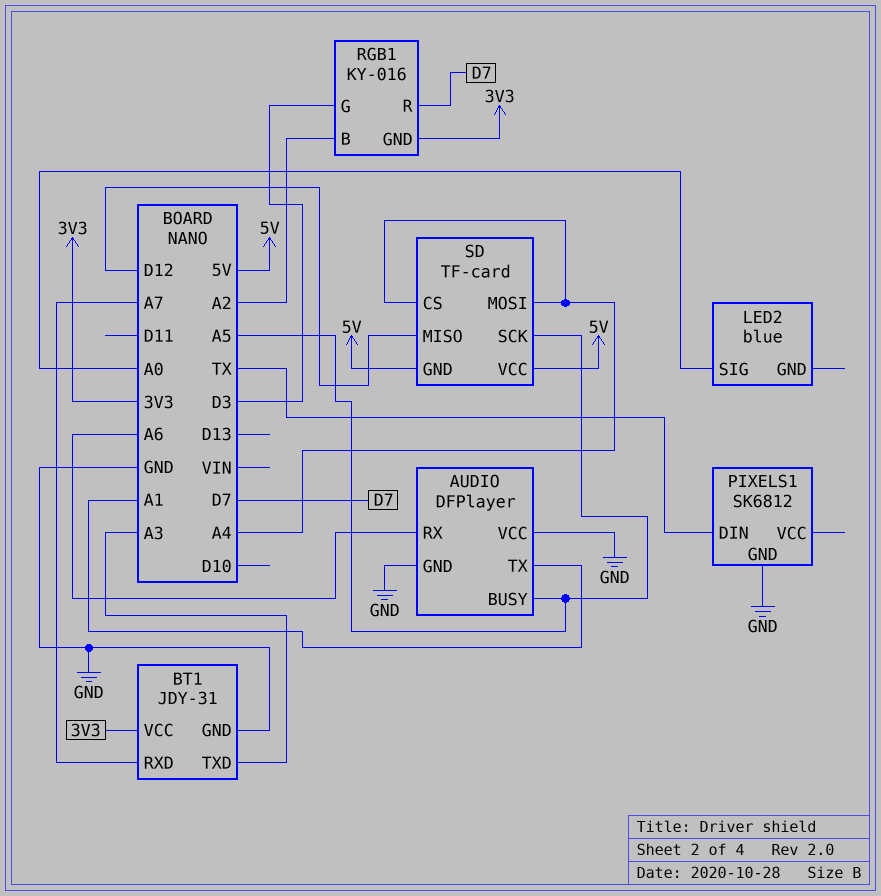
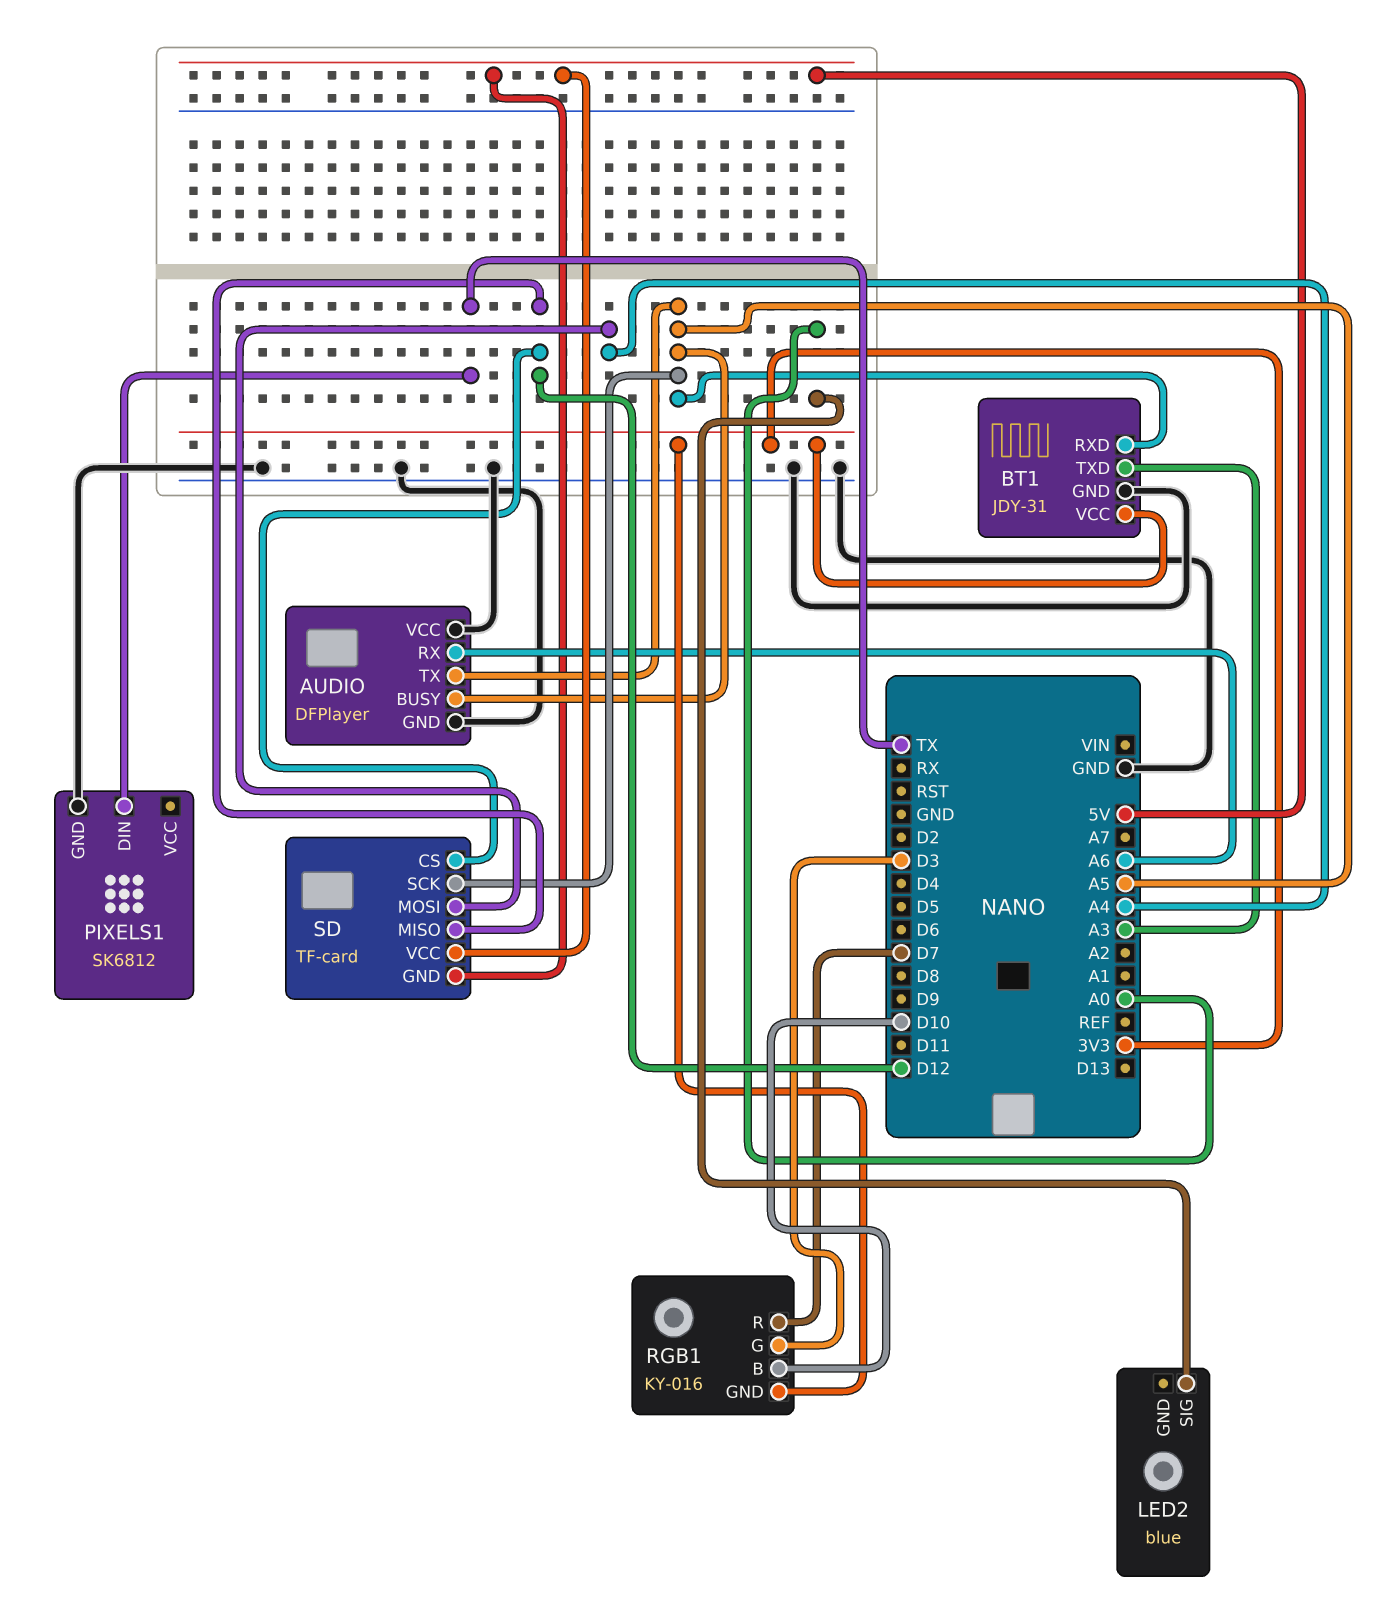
AUDIO pin TX: A1 -> A5
BT1 pin RXD: A7 -> A5
RGB1 pin B: A2 -> D10
SD pin CS: A4 -> D12

